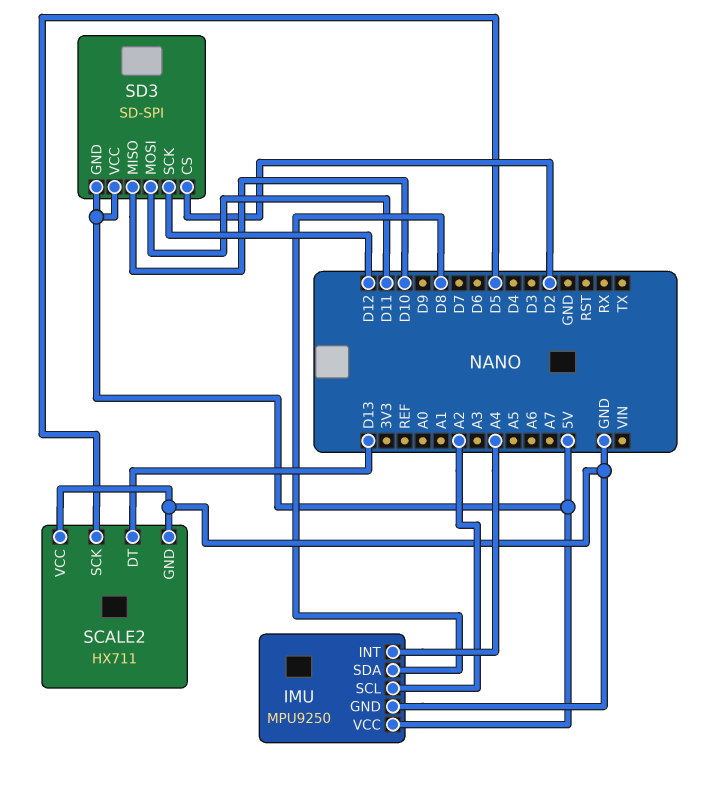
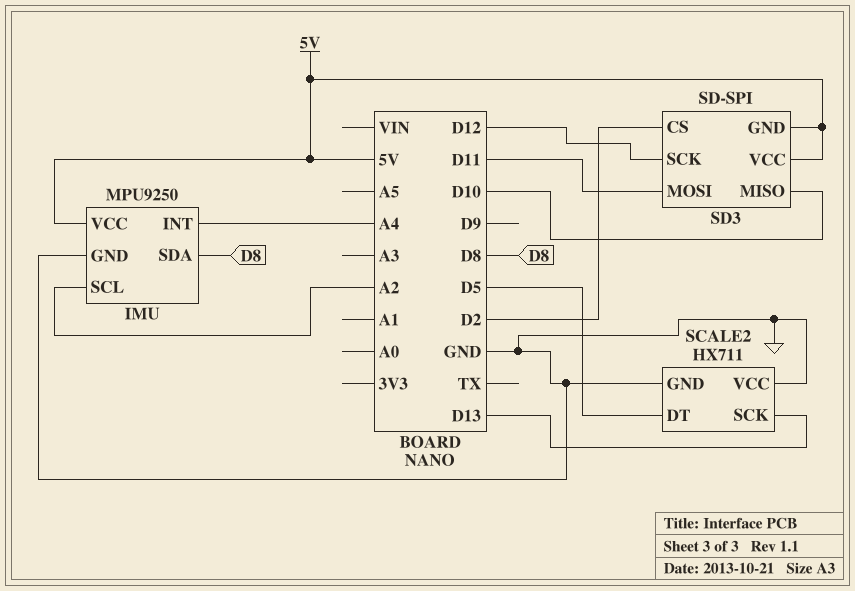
SCALE2 pin DT: D13 -> D5
SCALE2 pin SCK: D5 -> D13

